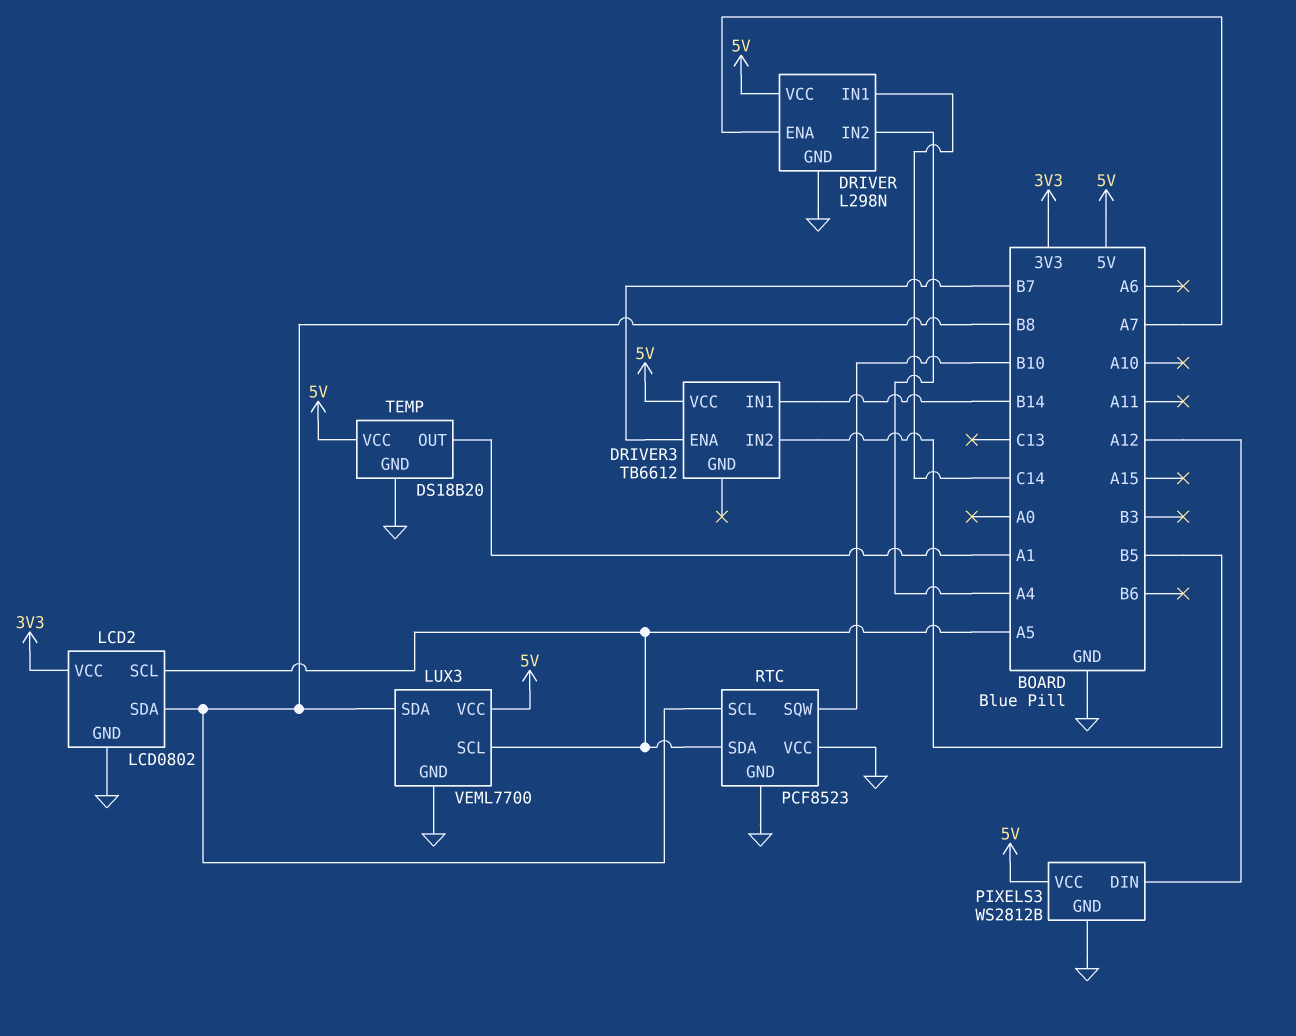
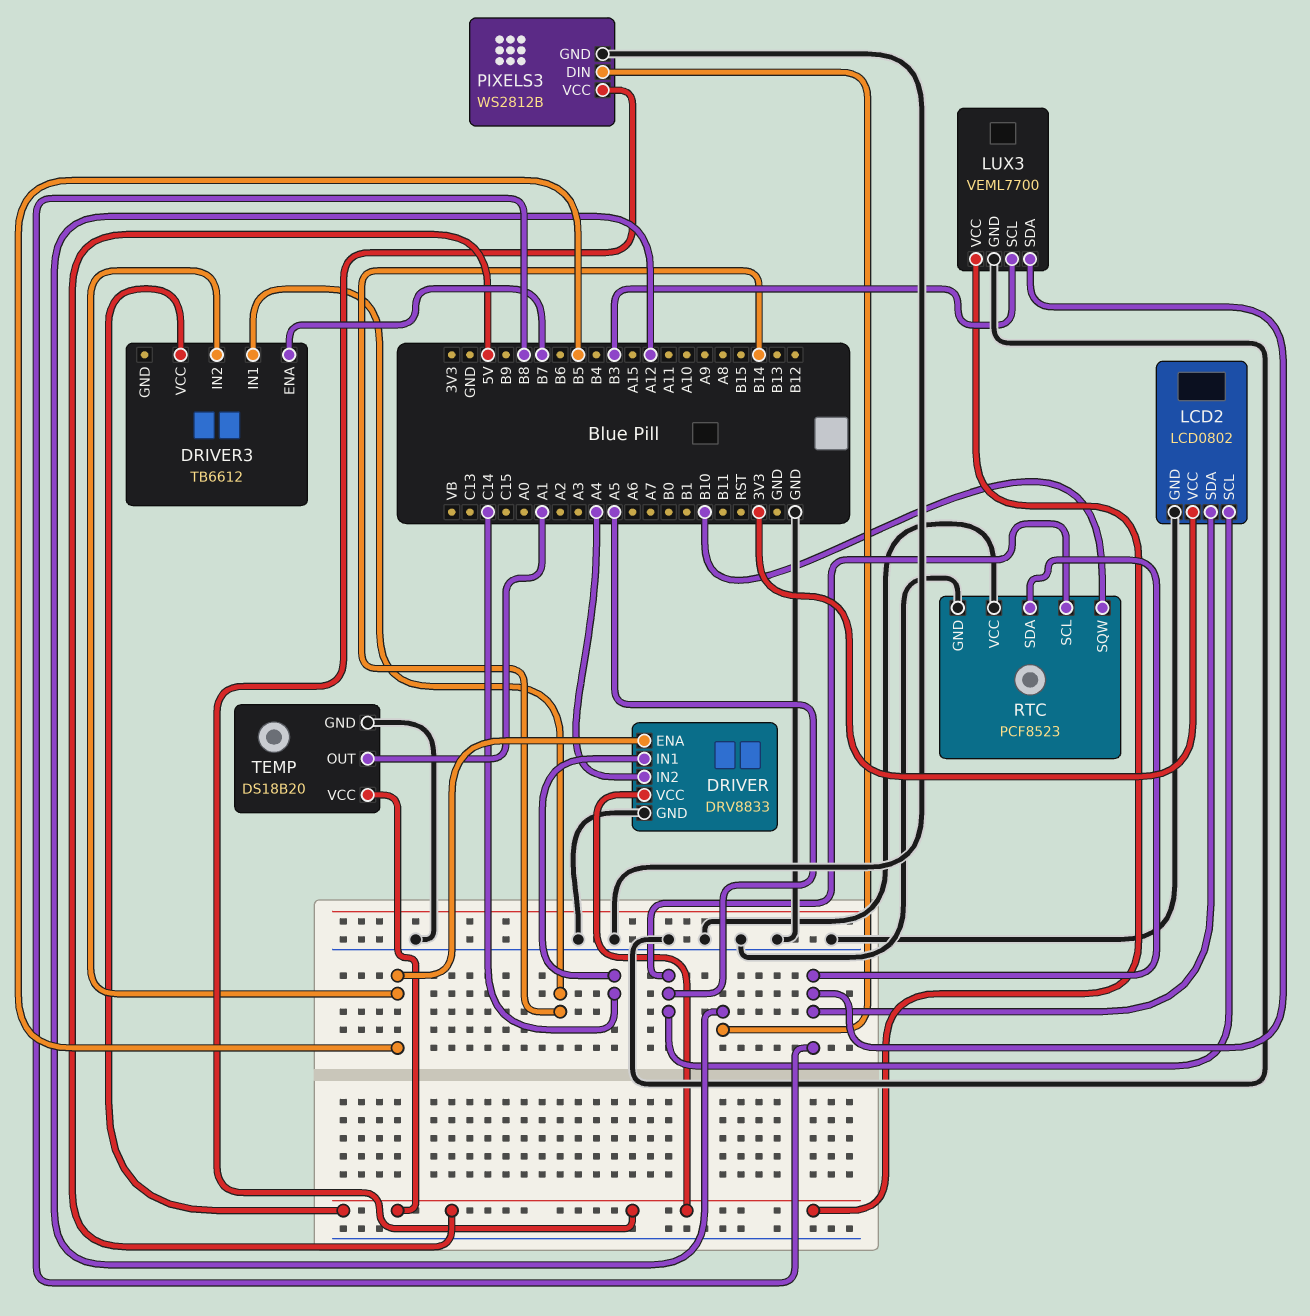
DRIVER: L298N -> DRV8833
DRIVER pin ENA: A7 -> B5
LUX3 pin SCL: A5 -> B3
RTC pin SCL: B8 -> A5
RTC pin SDA: A5 -> B8

